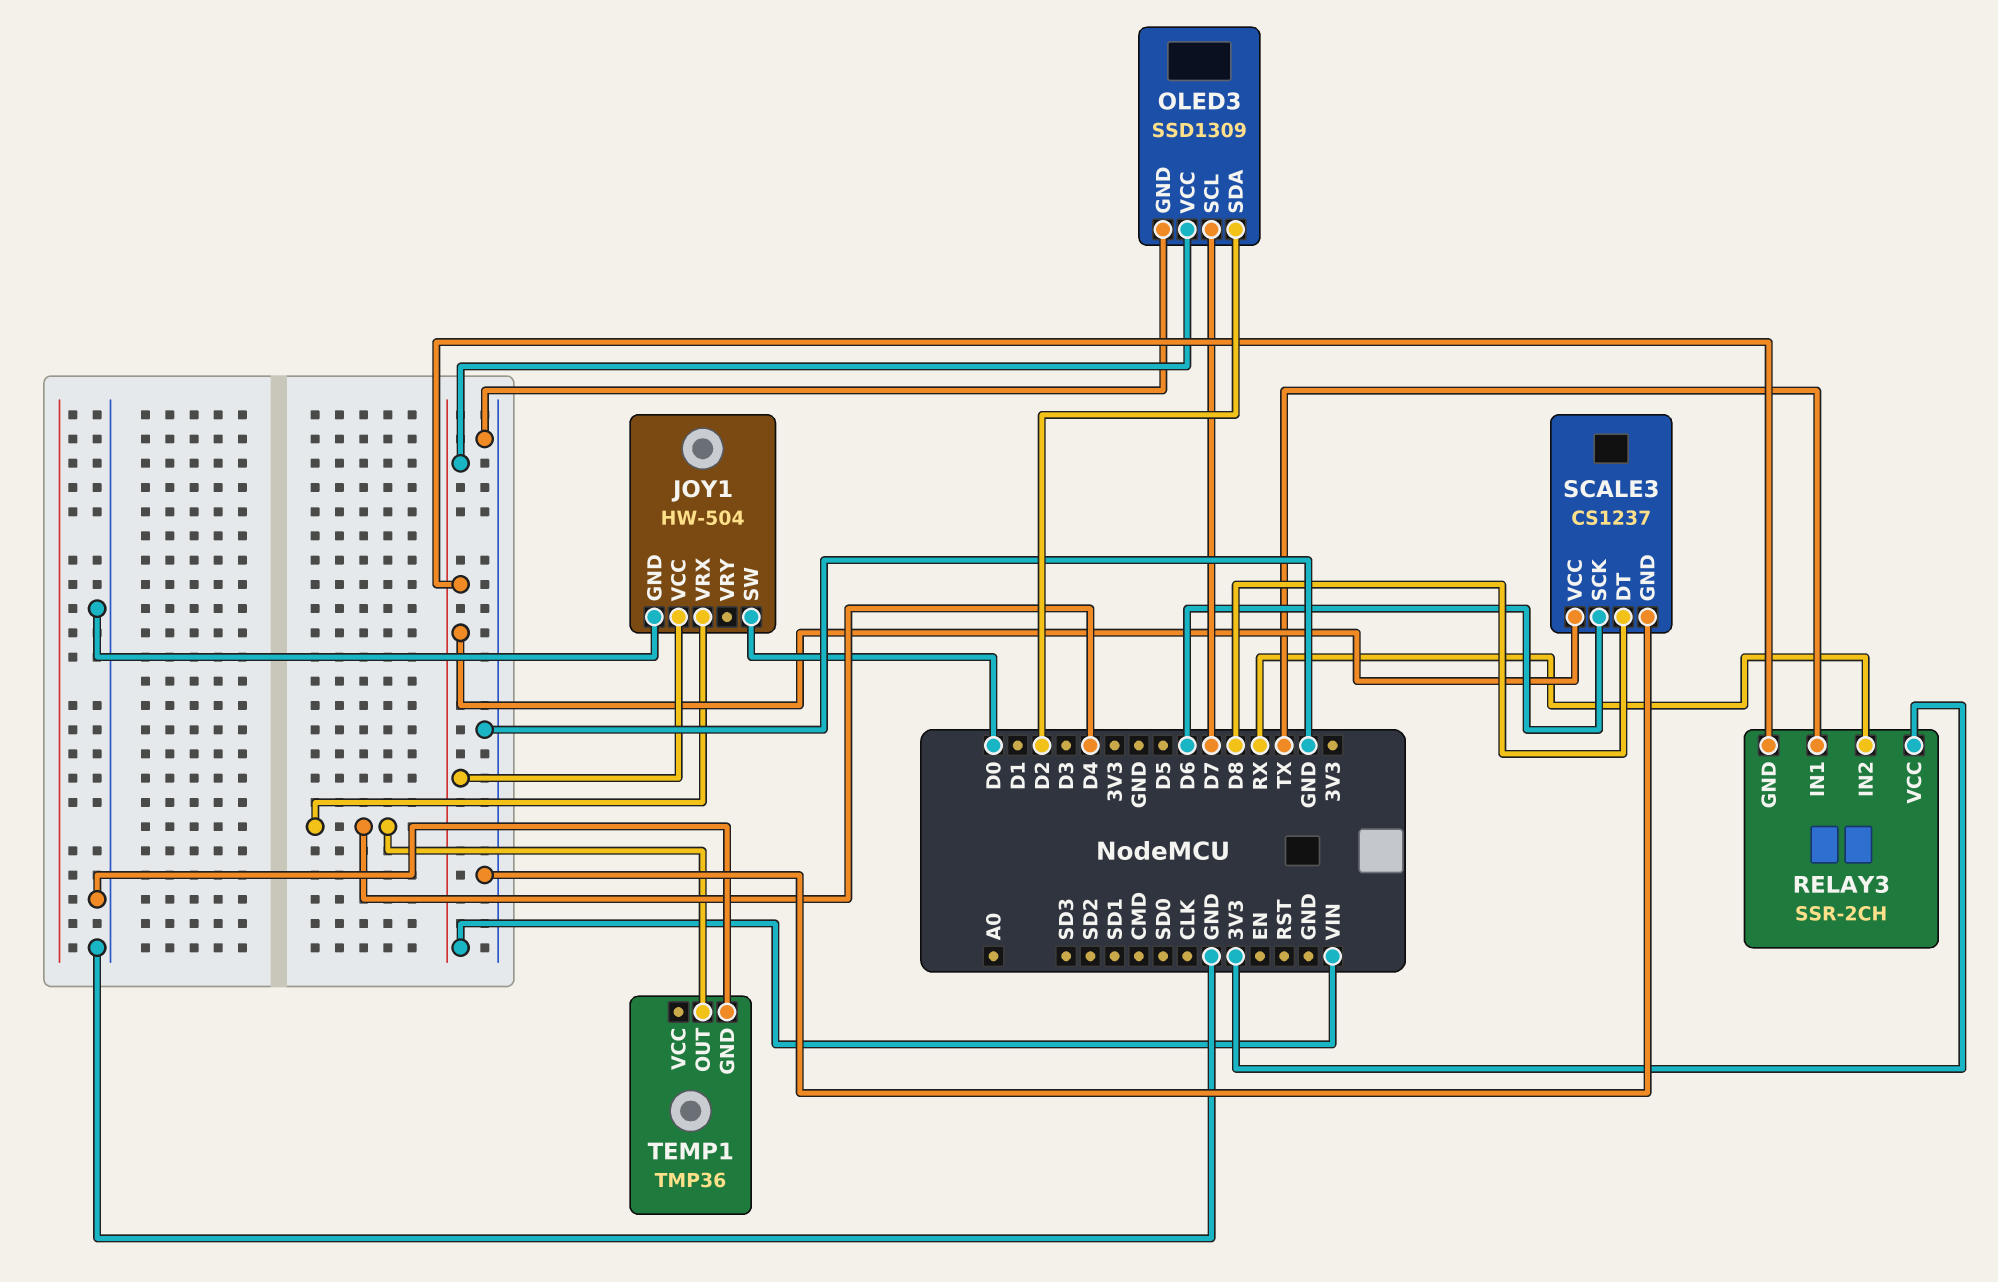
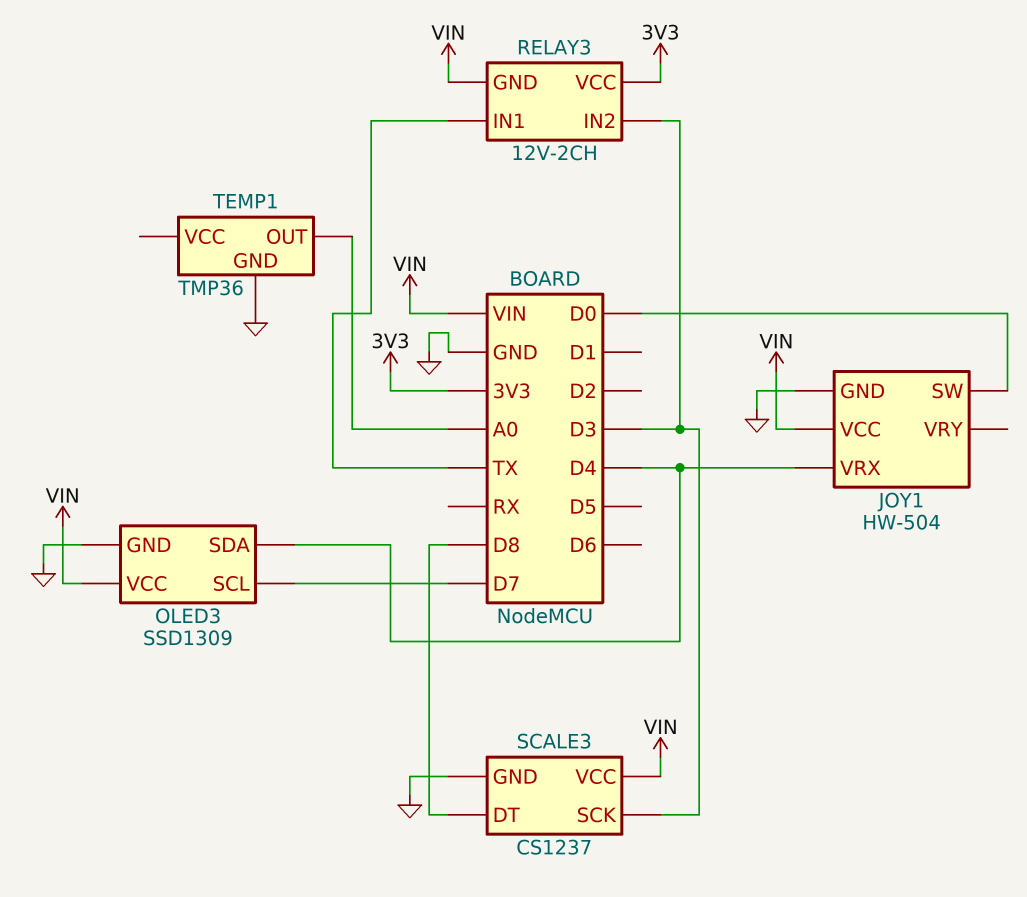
OLED3 pin SDA: D2 -> D4
RELAY3: SSR-2CH -> 12V-2CH
RELAY3 pin IN2: RX -> D3
SCALE3 pin SCK: D6 -> D3
TEMP1 pin OUT: D4 -> A0

